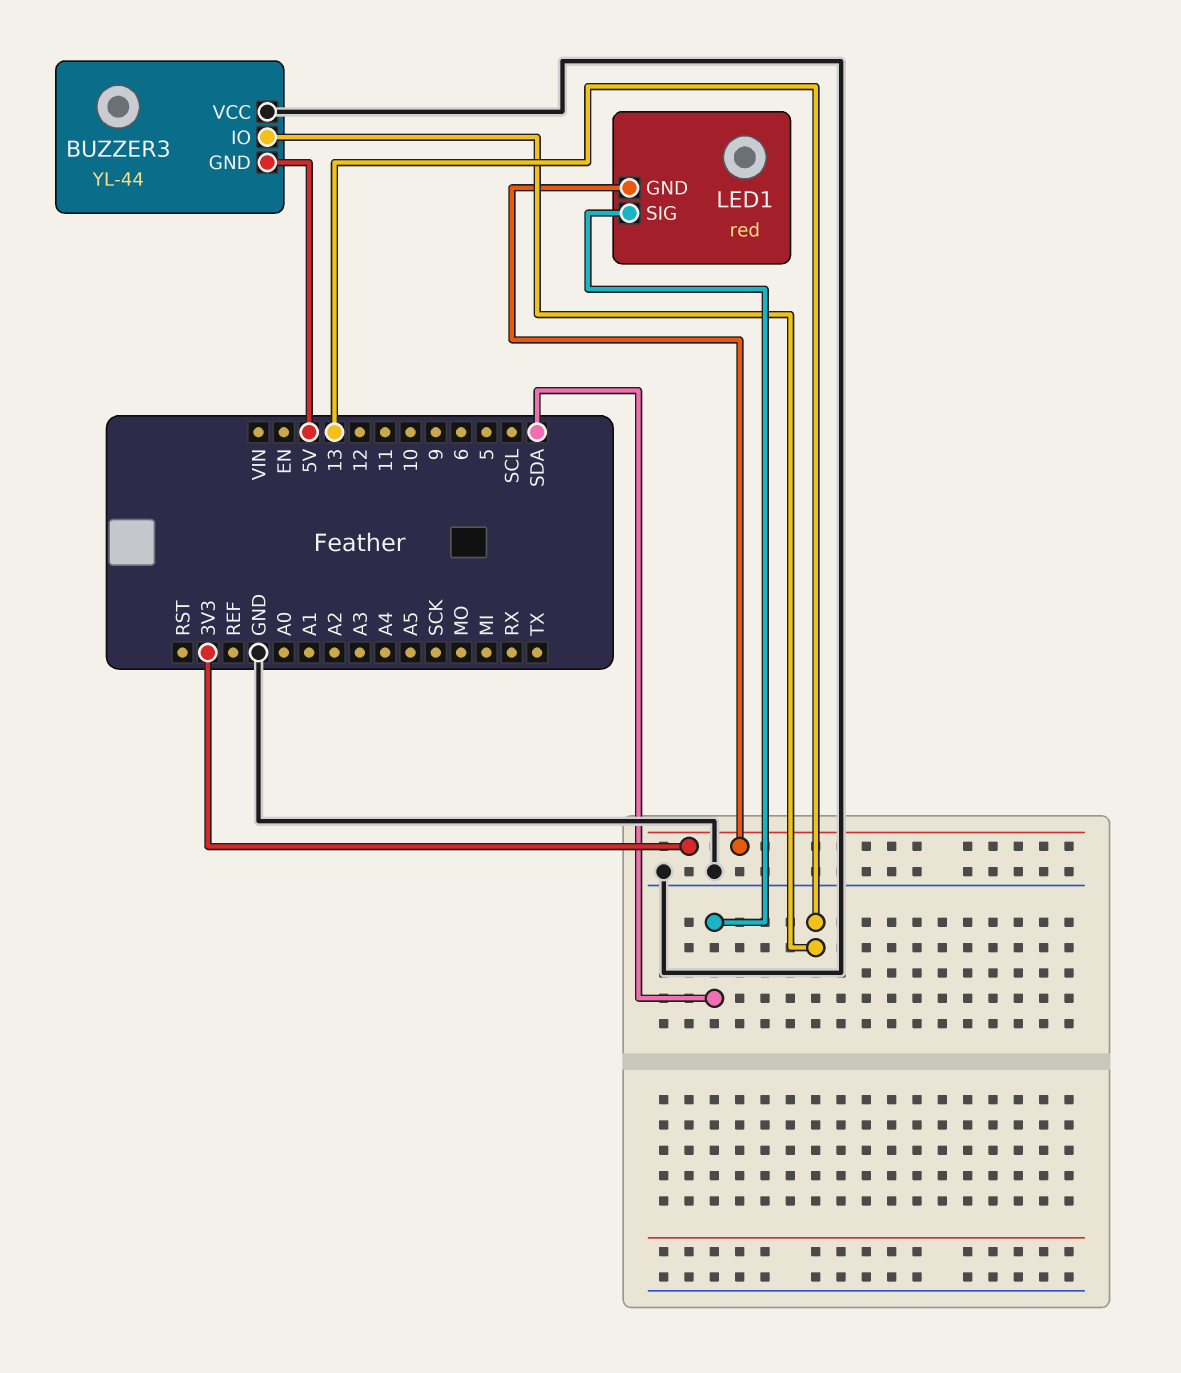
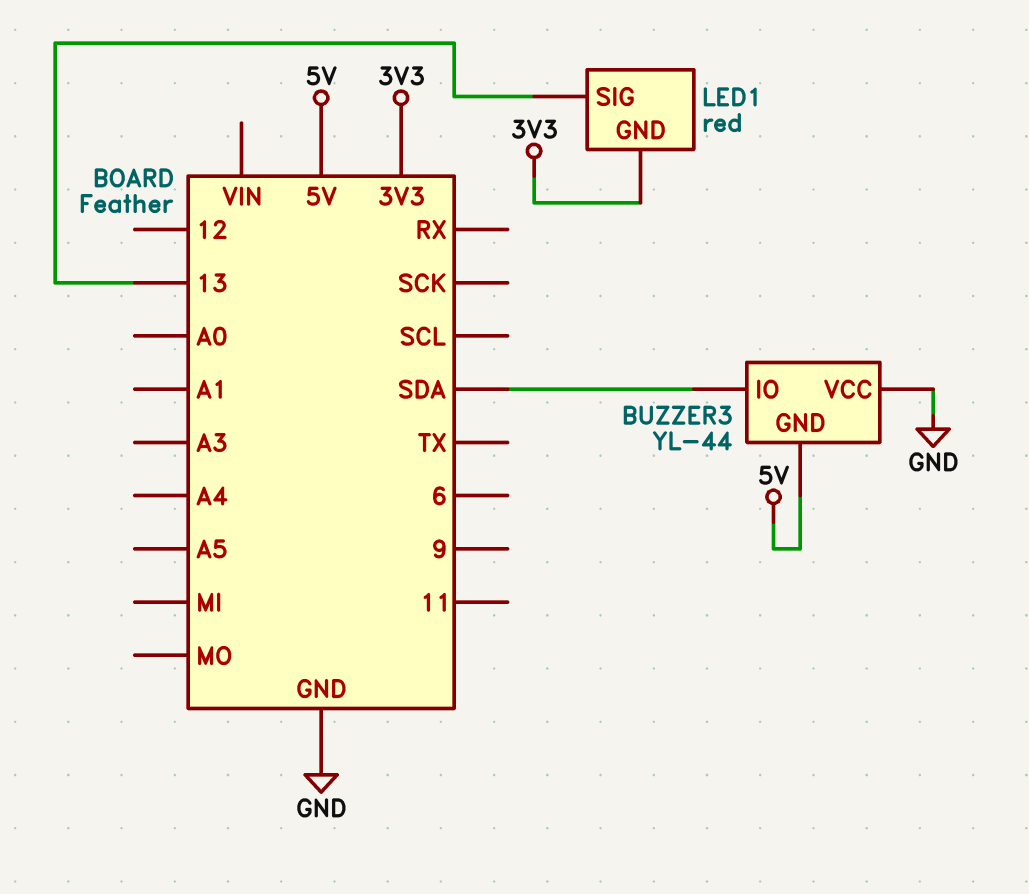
BUZZER3 pin IO: 13 -> SDA
LED1 pin SIG: SDA -> 13

